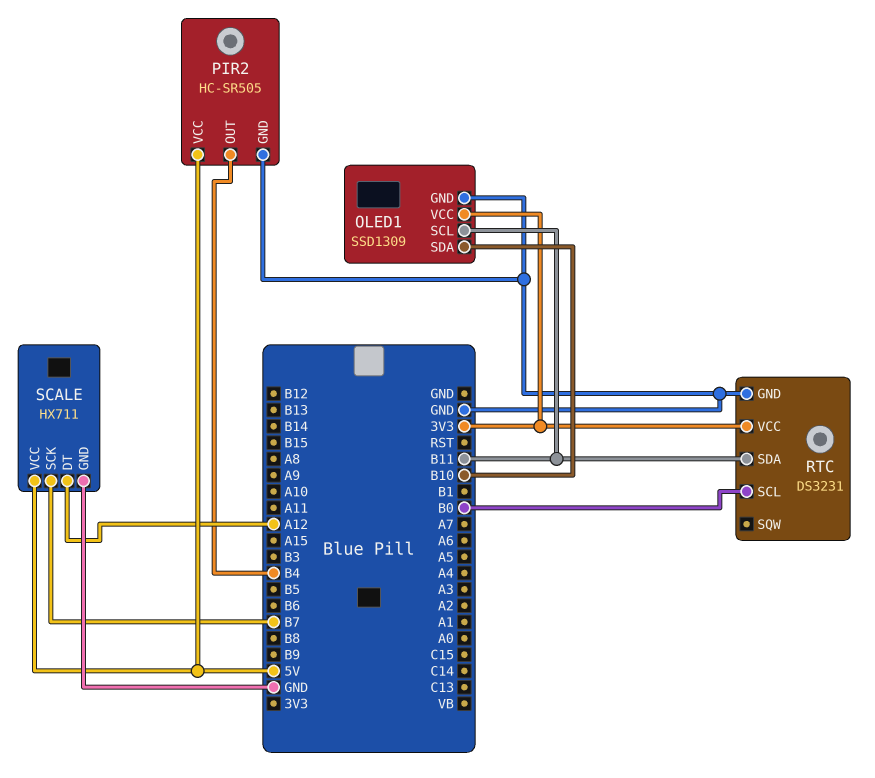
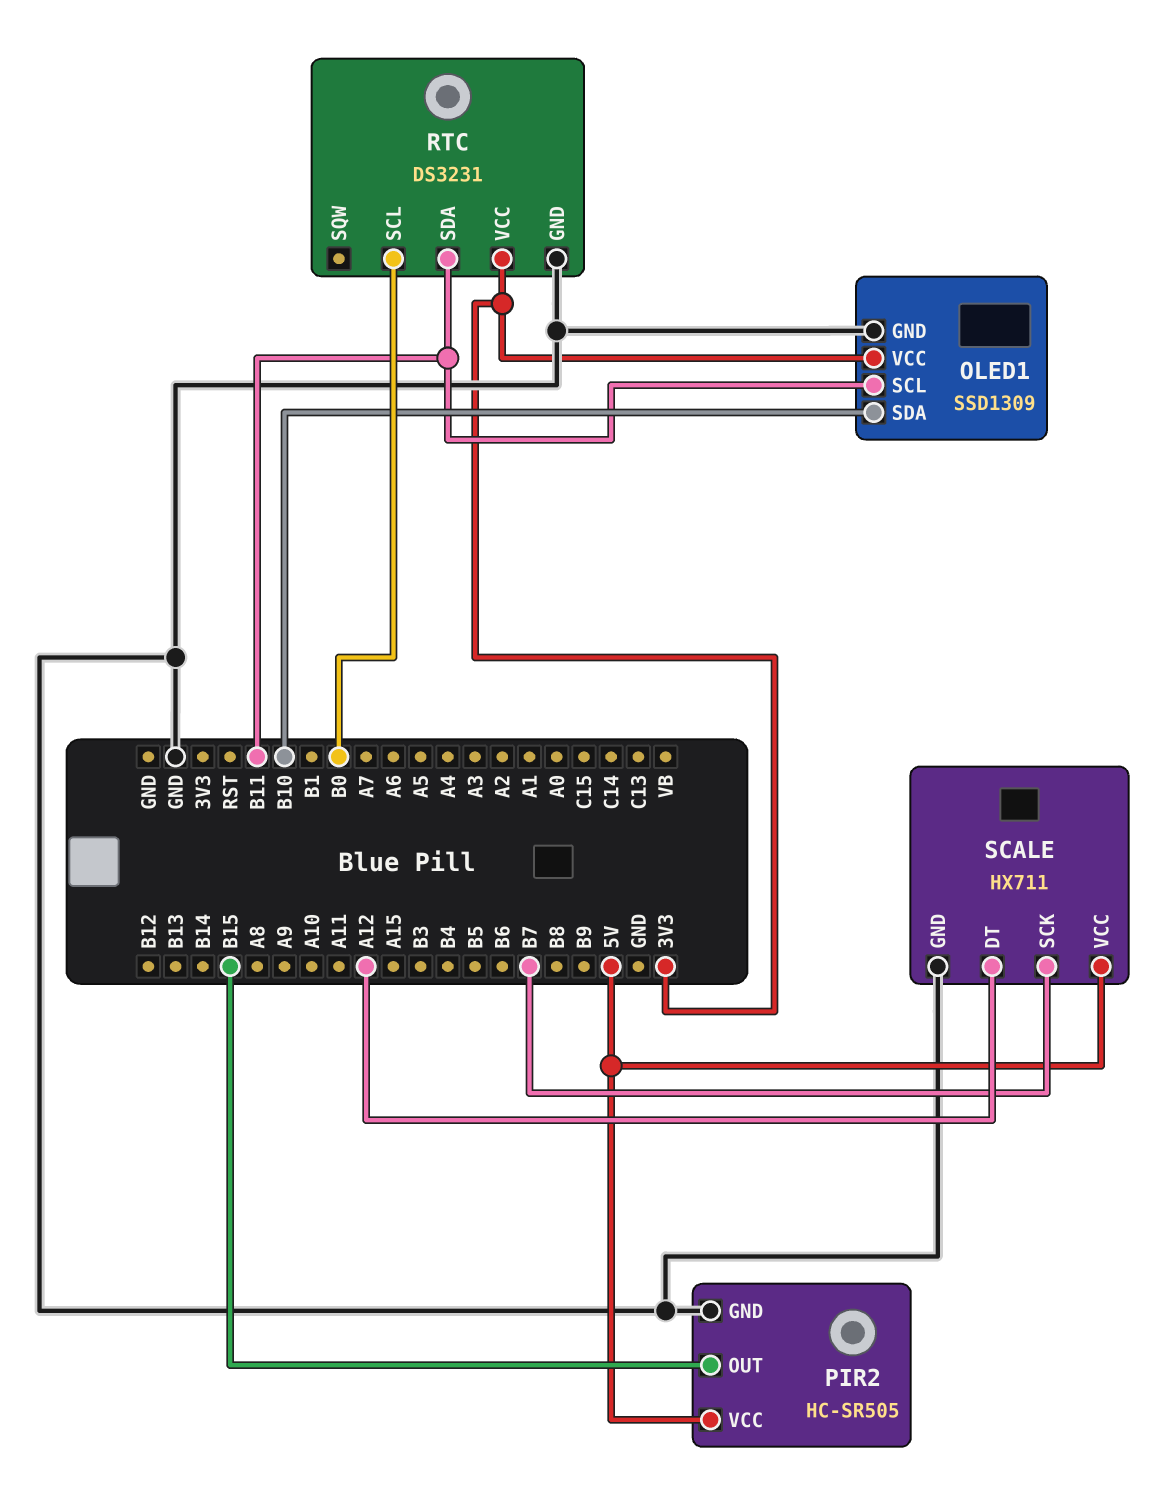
PIR2 pin OUT: B4 -> B15

